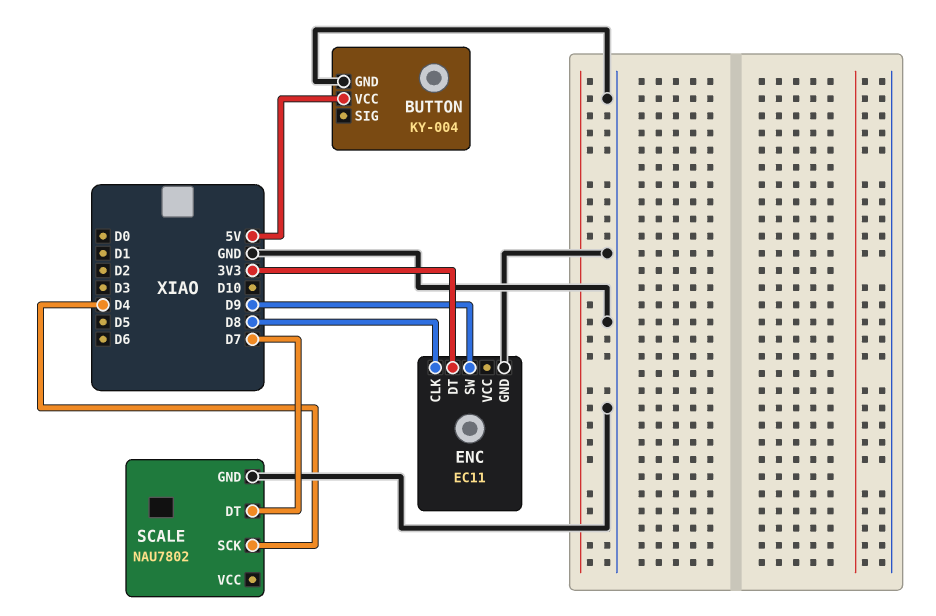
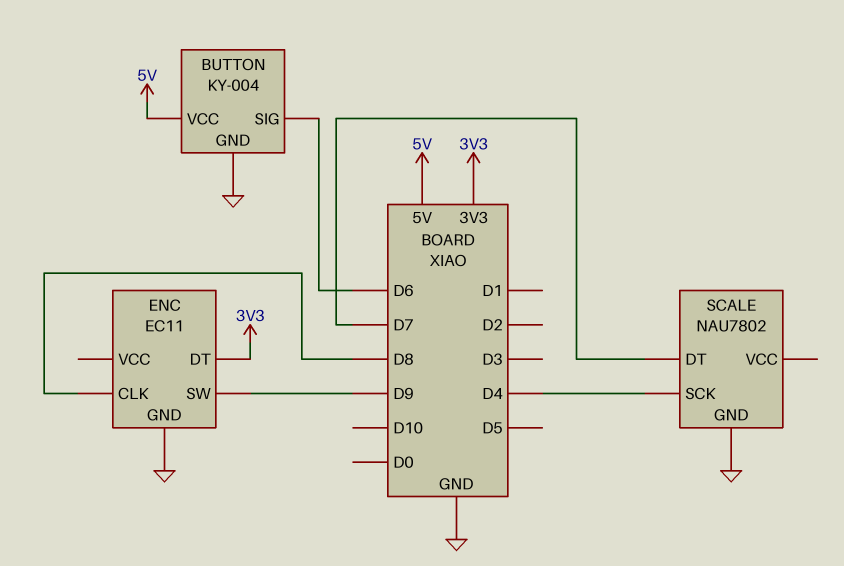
BUTTON pin SIG: none -> D6

